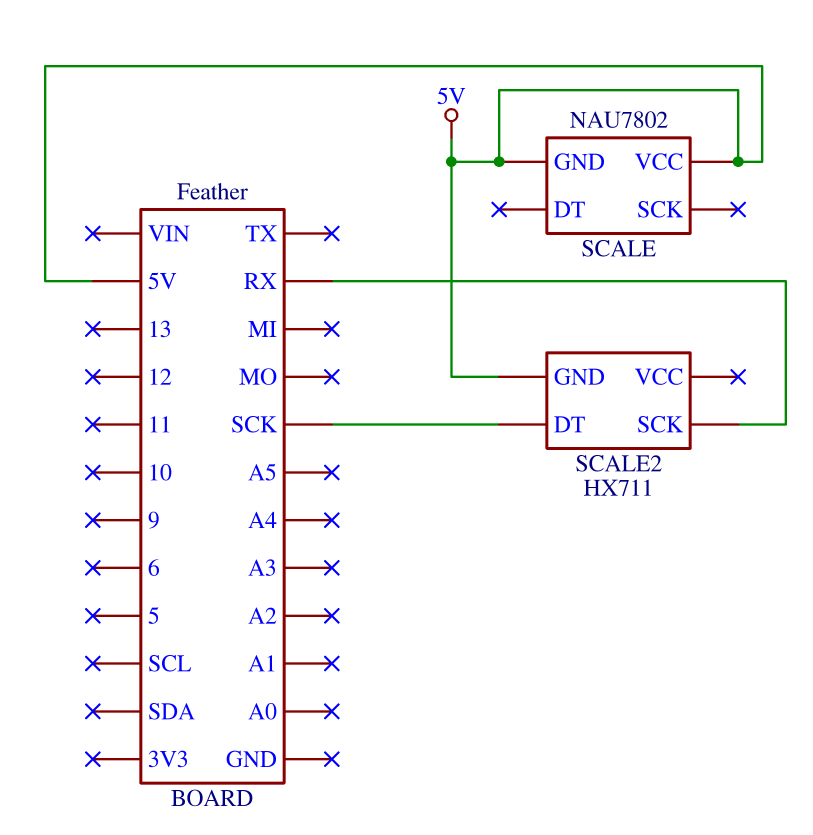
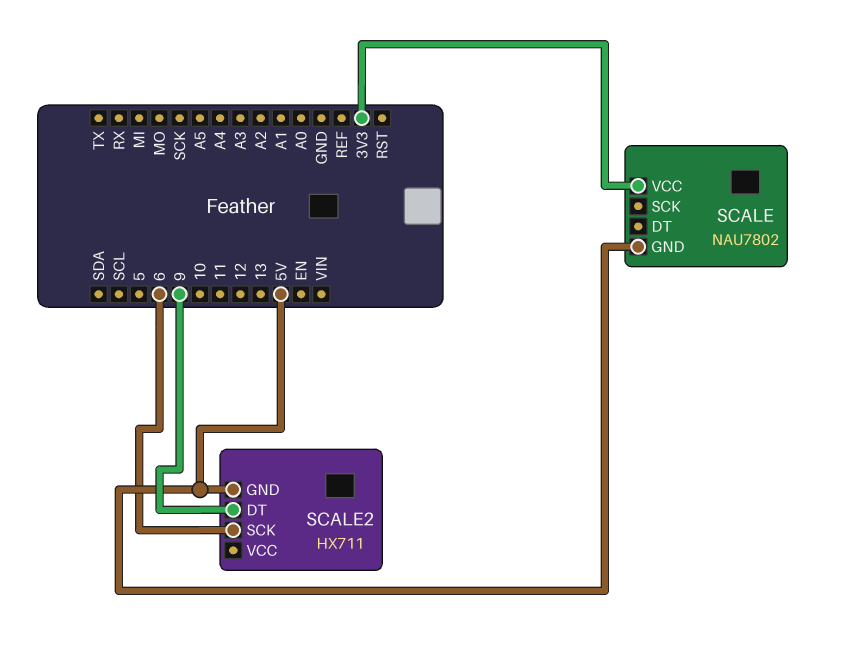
SCALE pin VCC: 5V -> 3V3
SCALE2 pin DT: SCK -> 9
SCALE2 pin SCK: RX -> 6

